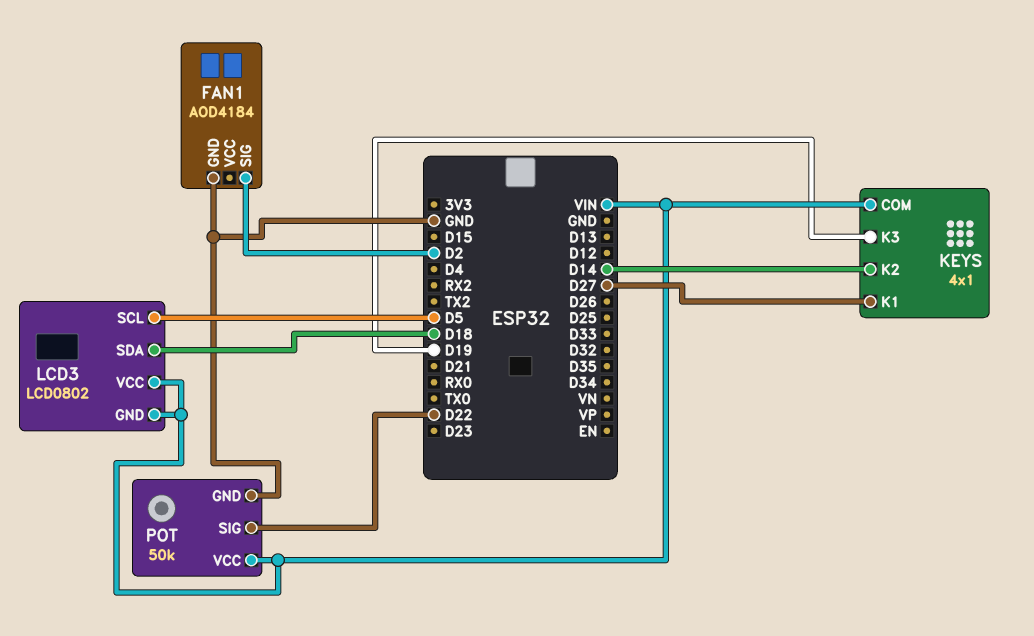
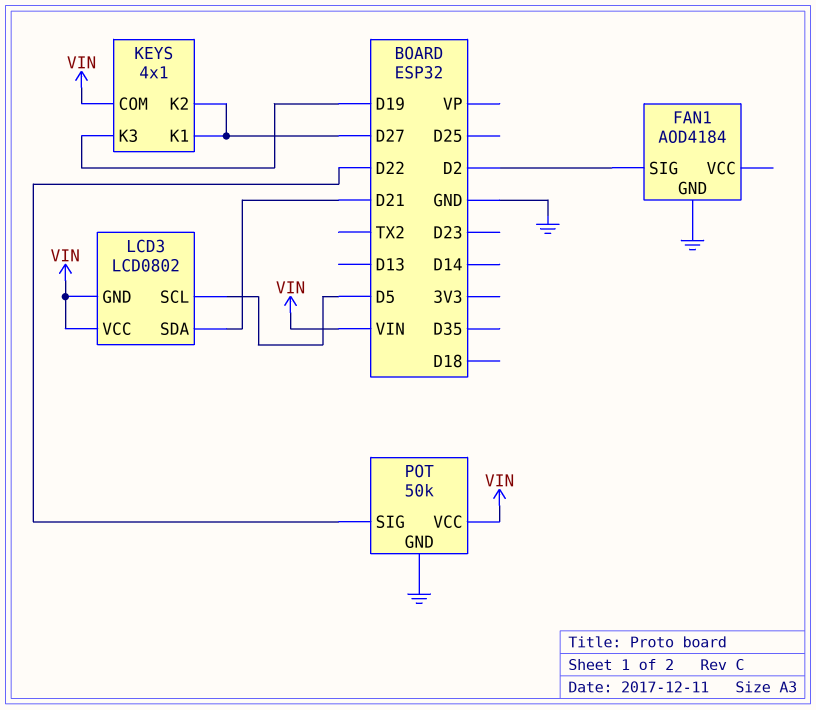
KEYS pin K2: D14 -> D27
LCD3 pin SDA: D18 -> D21

